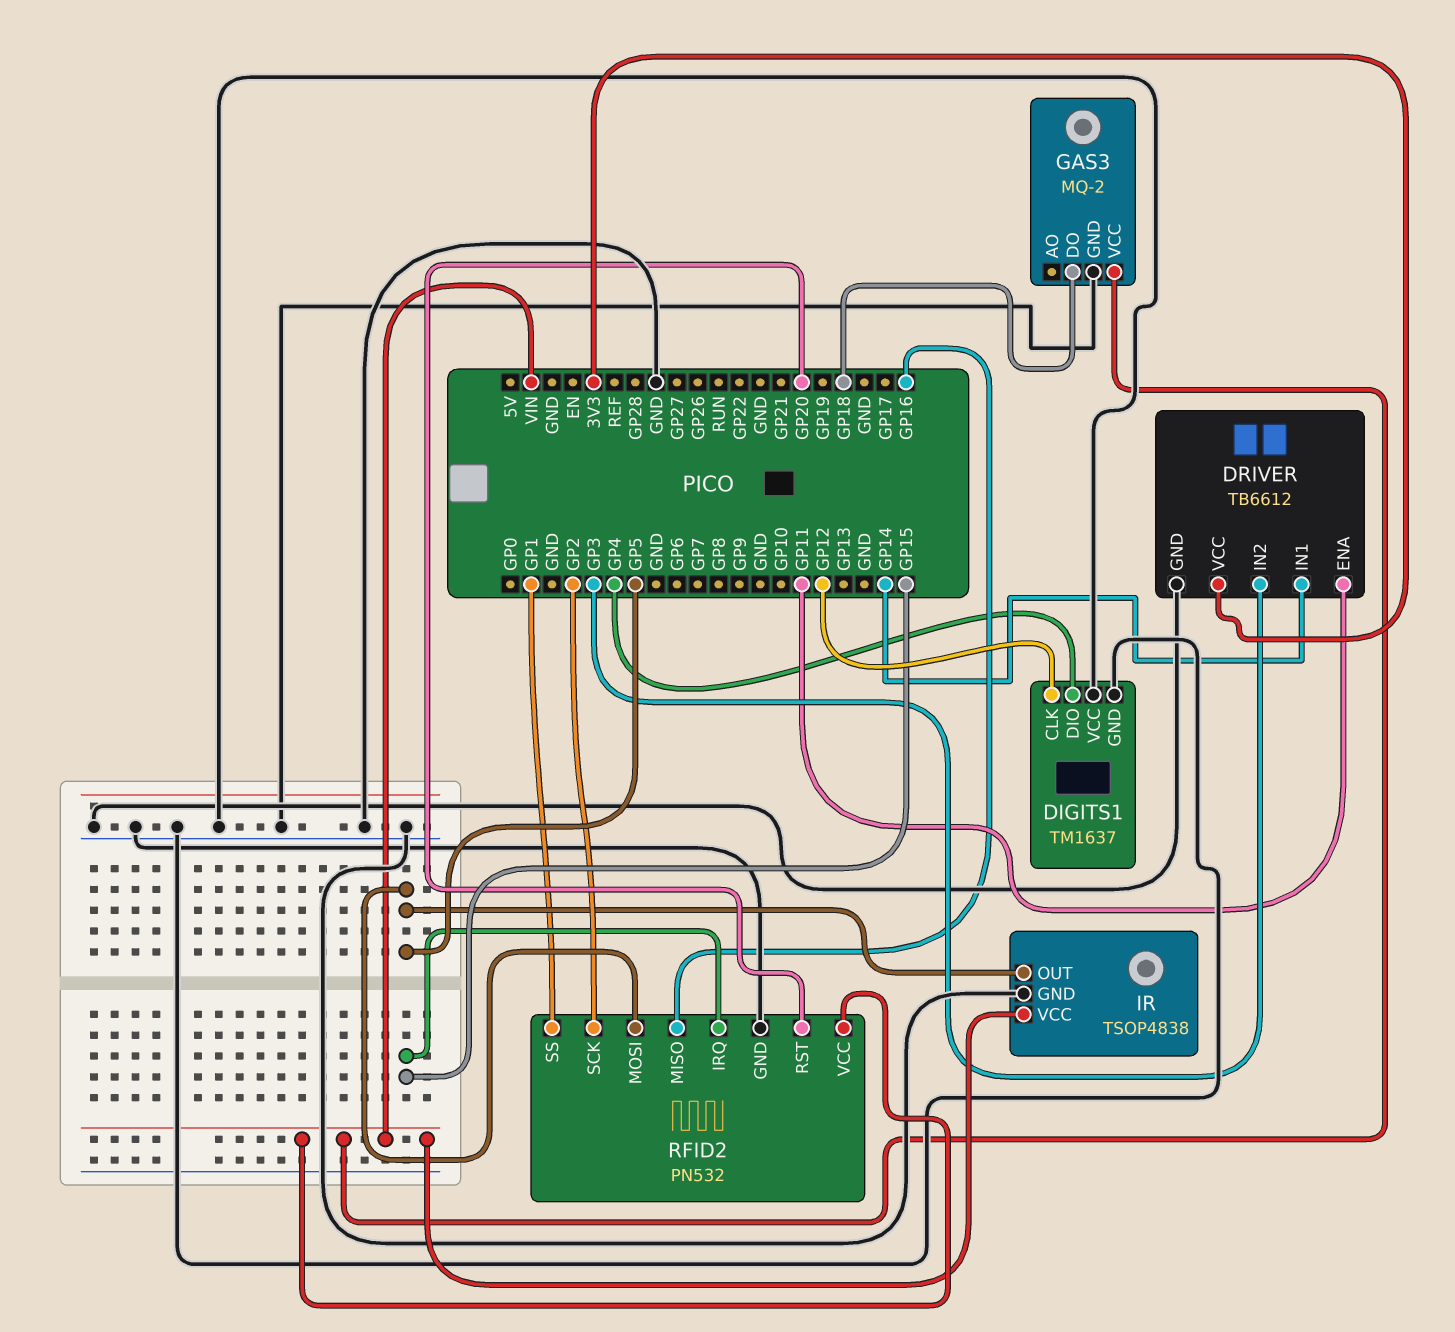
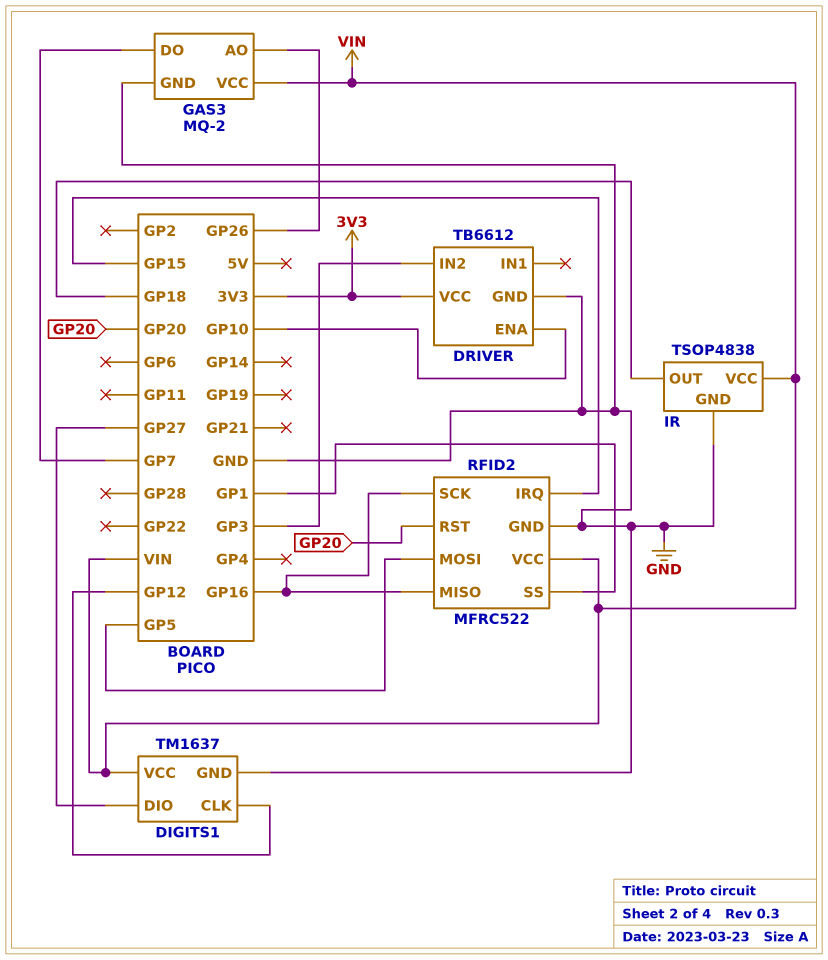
DIGITS1 pin DIO: GP4 -> GP27
DIGITS1 pin VCC: GND -> VIN
DRIVER pin ENA: GP11 -> GP10
DRIVER pin IN1: GP14 -> none
GAS3 pin AO: none -> GP26
GAS3 pin DO: GP18 -> GP7
IR pin OUT: GP5 -> GP18
RFID2: PN532 -> MFRC522
RFID2 pin SCK: GP2 -> GP16

